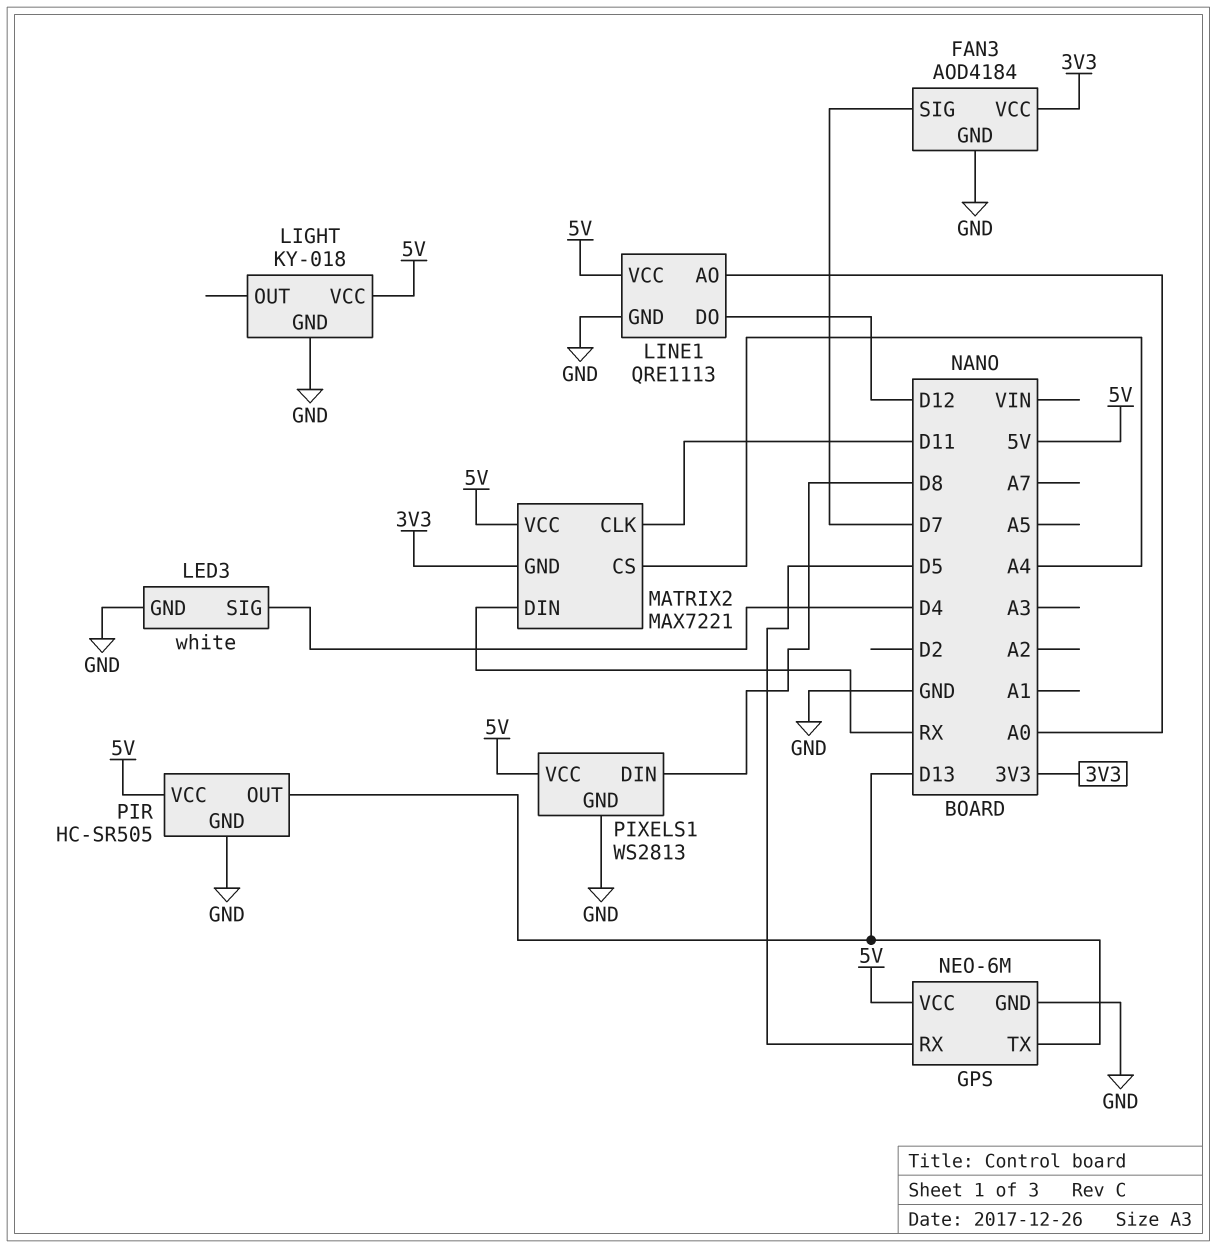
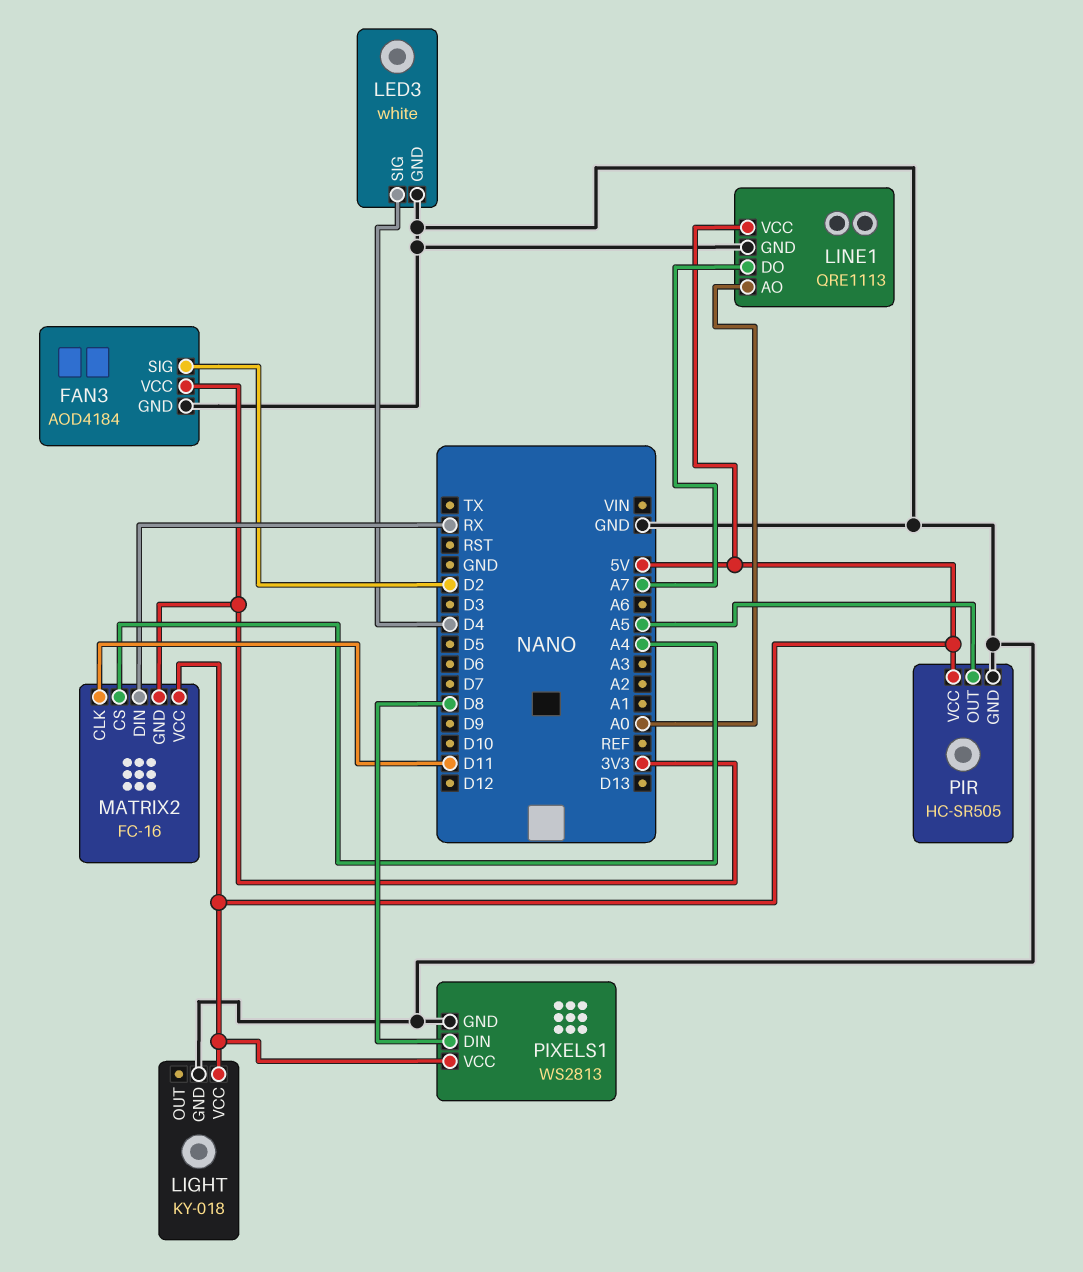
FAN3 pin SIG: D7 -> D2
GPS: NEO-6M -> none
GPS pin GND: GND -> none
GPS pin RX: D5 -> none
GPS pin TX: D13 -> none
GPS pin VCC: 5V -> none
LINE1 pin DO: D12 -> A7
MATRIX2: MAX7221 -> FC-16
PIR pin OUT: D13 -> A5

